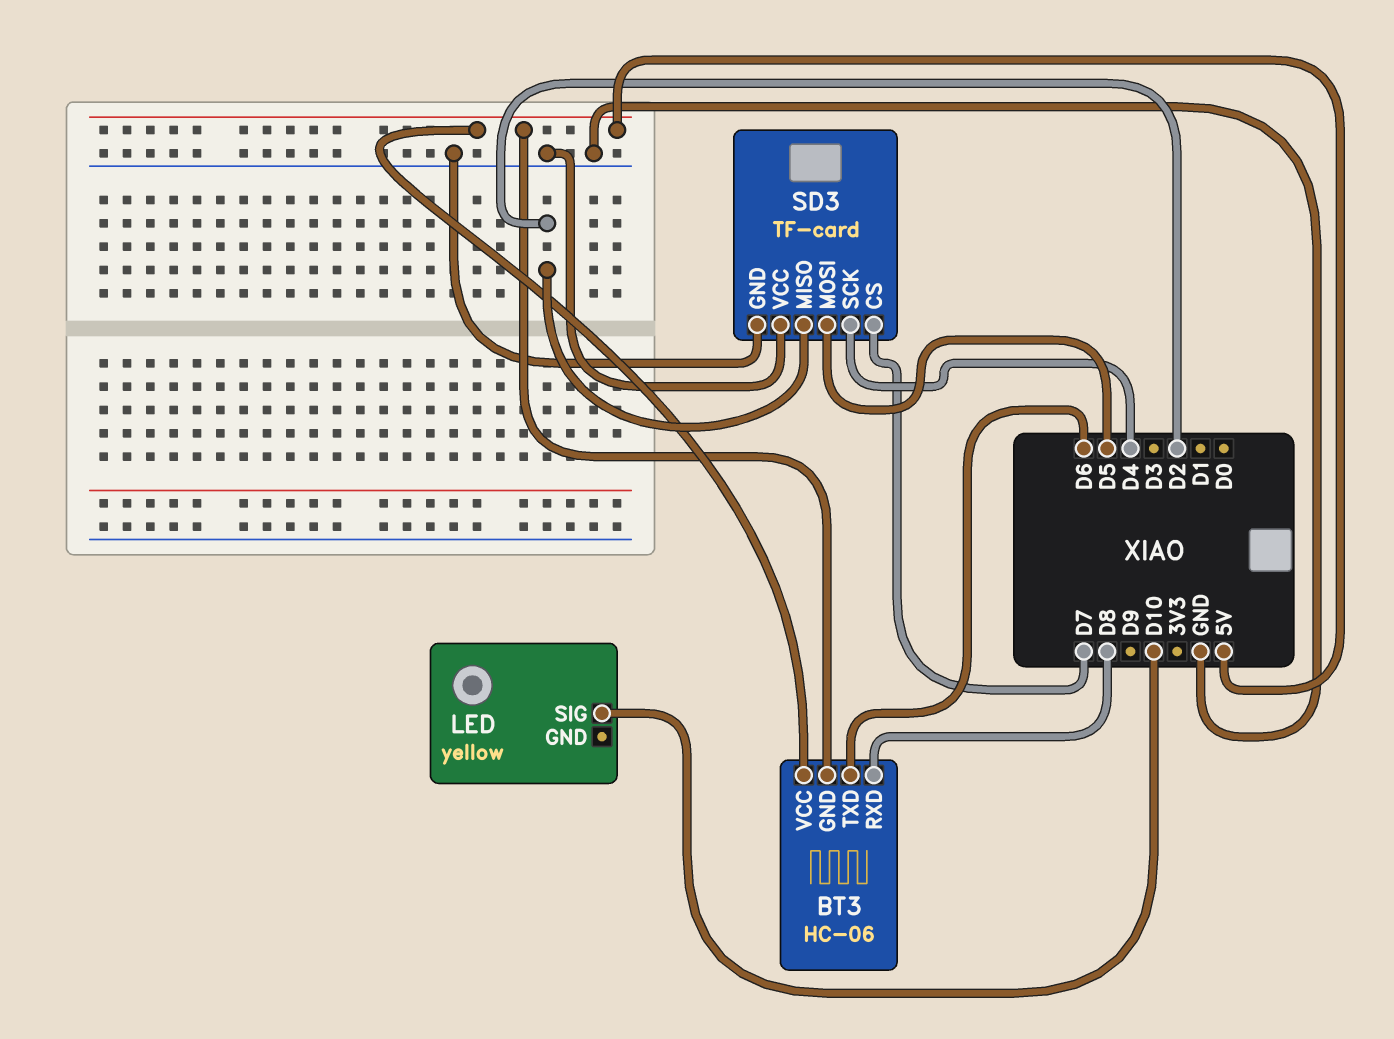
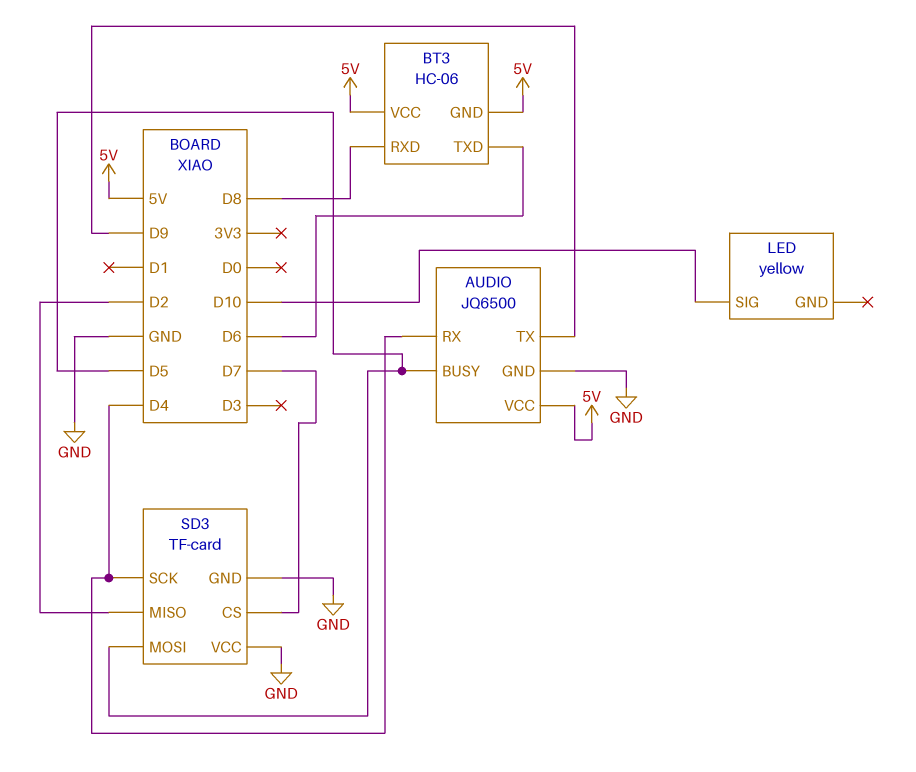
AUDIO: none -> JQ6500
AUDIO pin BUSY: none -> D5
AUDIO pin GND: none -> GND
AUDIO pin RX: none -> D4
AUDIO pin TX: none -> D9
AUDIO pin VCC: none -> 5V

